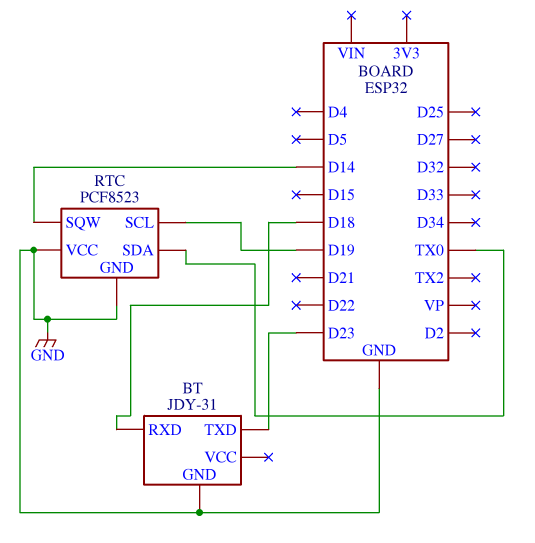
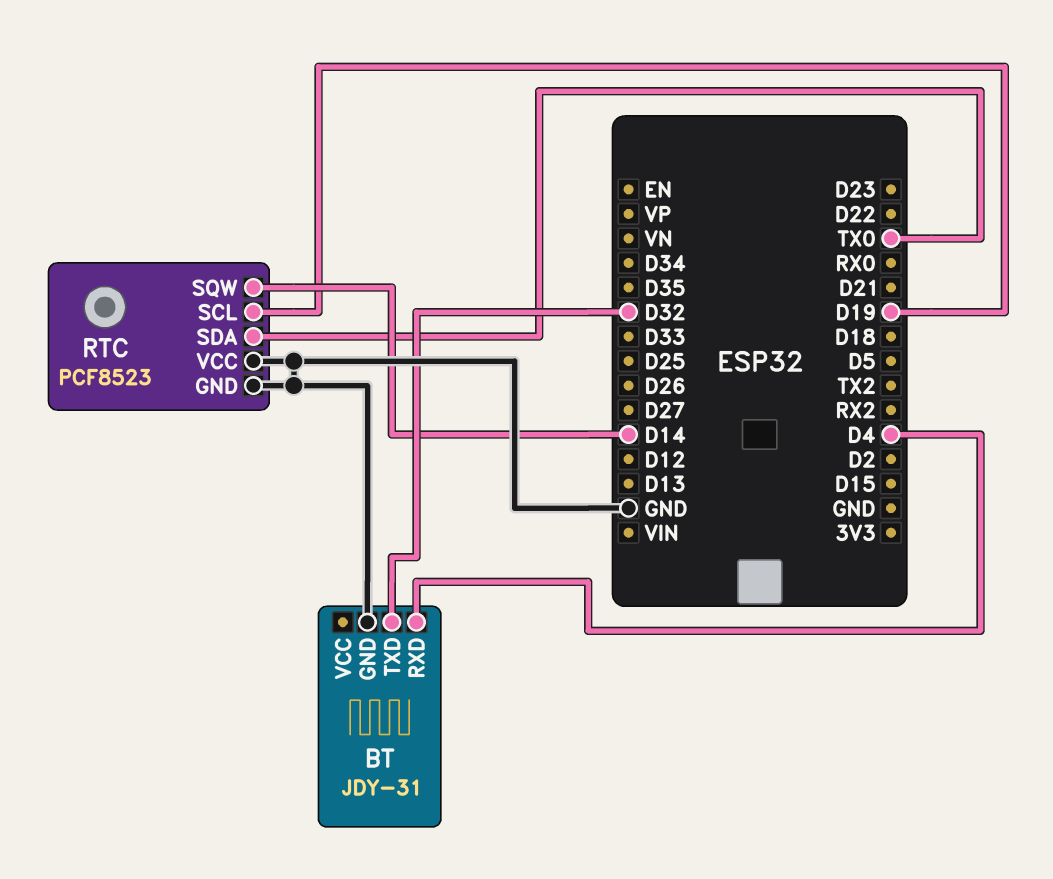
BT pin RXD: D18 -> D4
BT pin TXD: D23 -> D32

